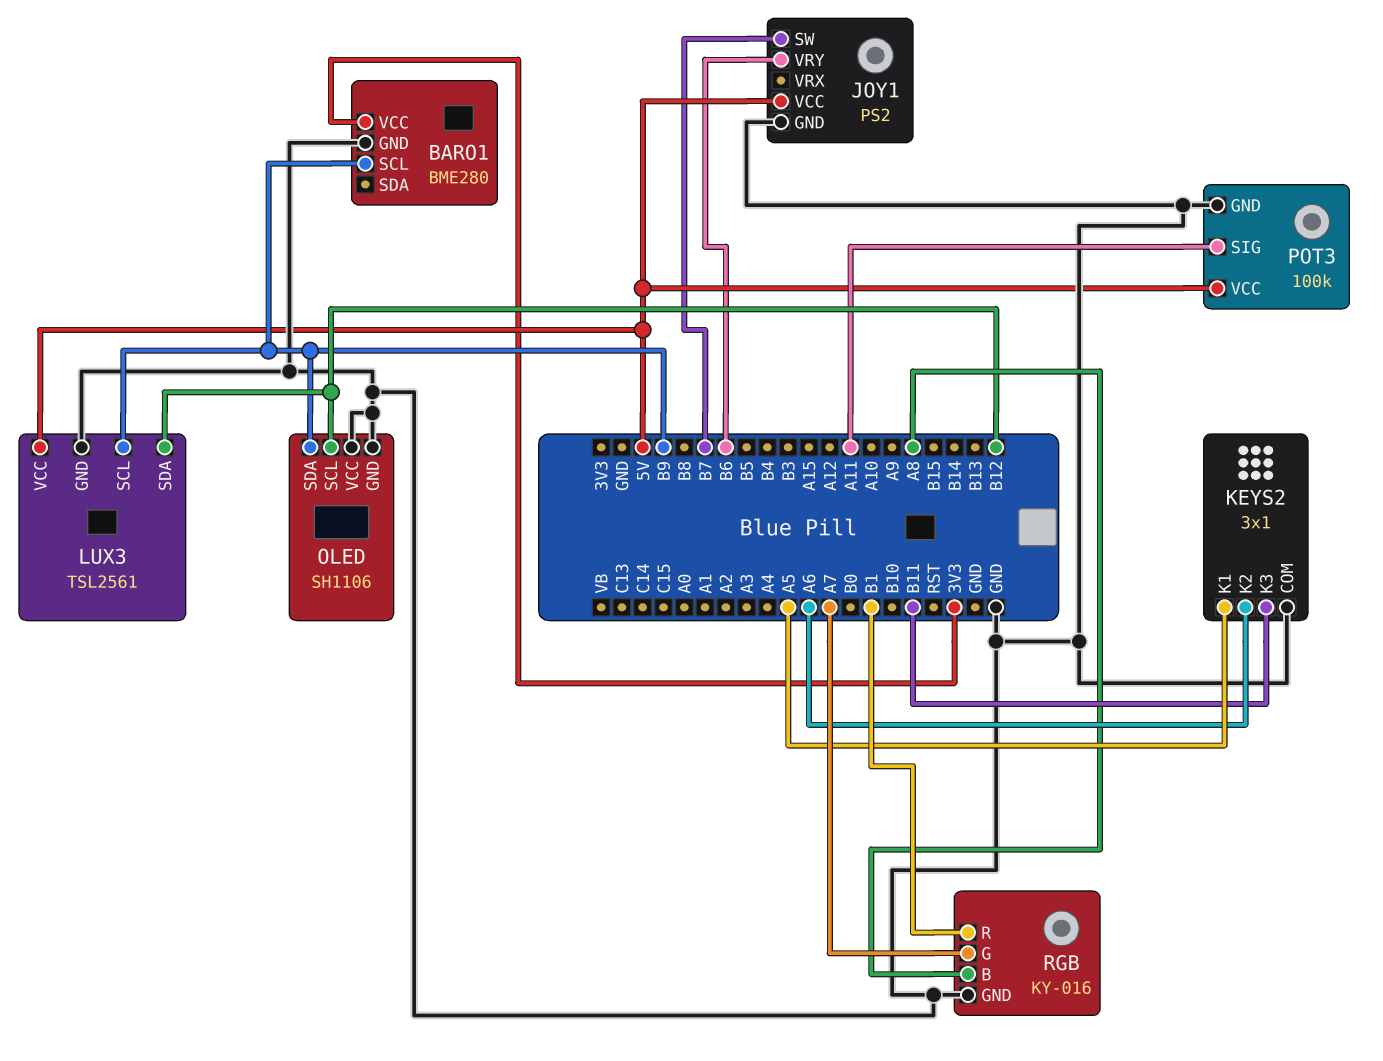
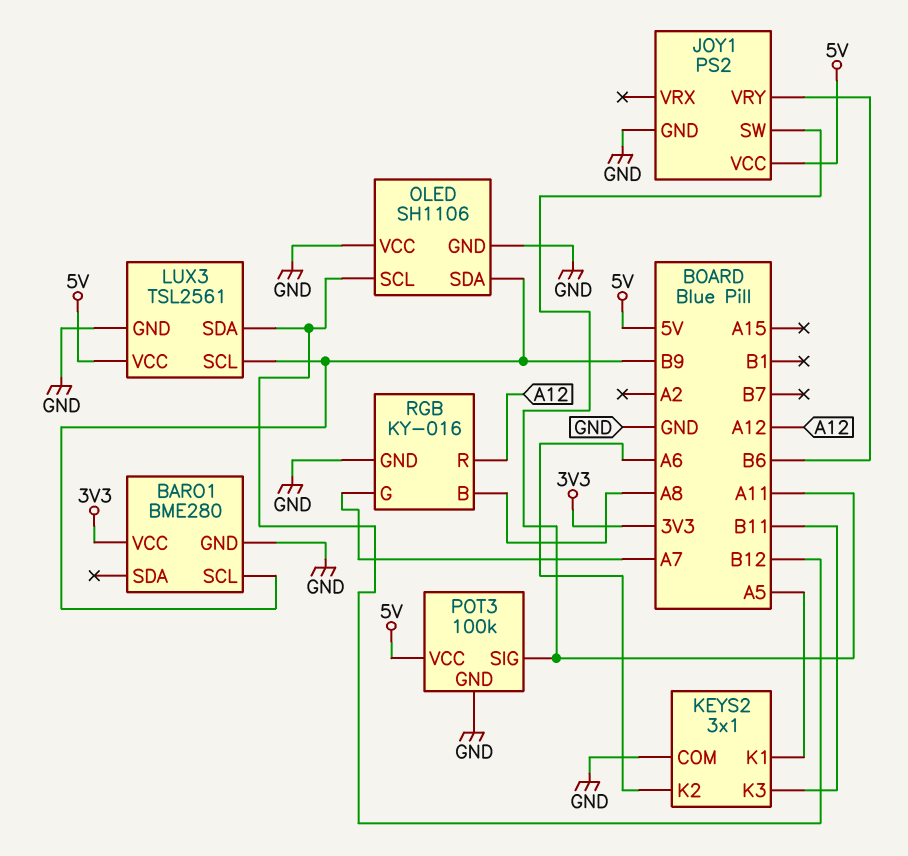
JOY1 pin SW: B7 -> A11
RGB pin R: B1 -> A12

